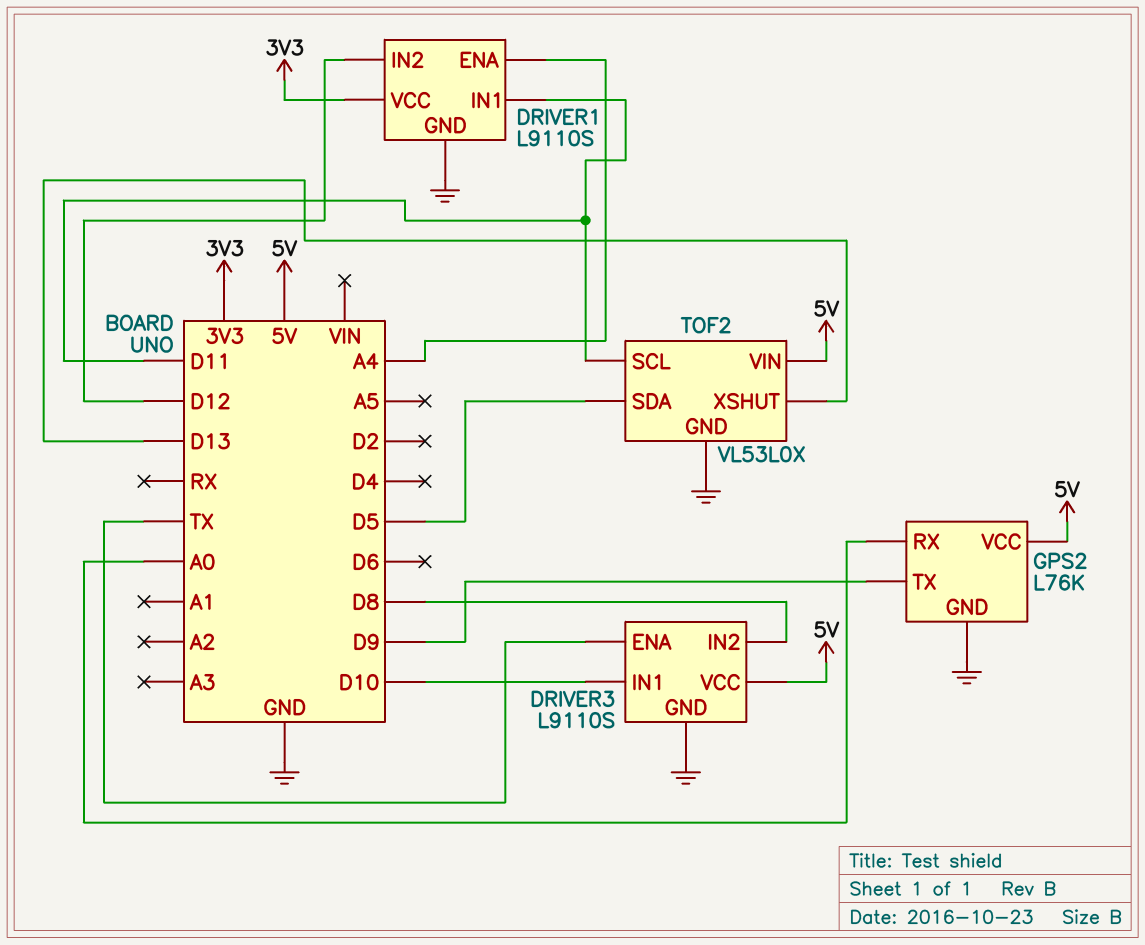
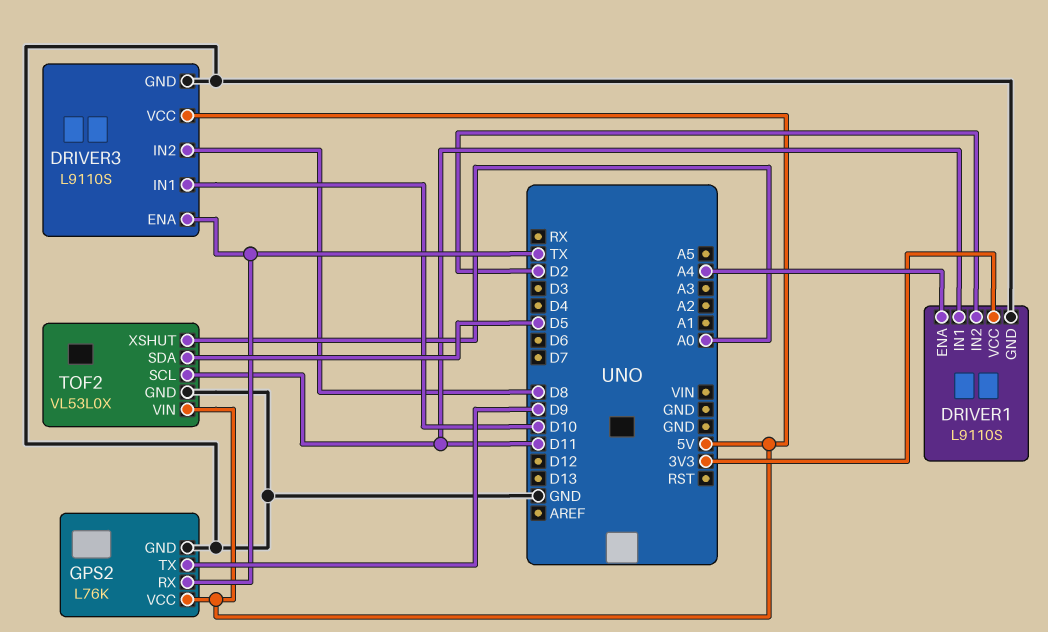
DRIVER1 pin IN2: D12 -> D2
GPS2 pin RX: A0 -> TX
TOF2 pin XSHUT: D13 -> A0

